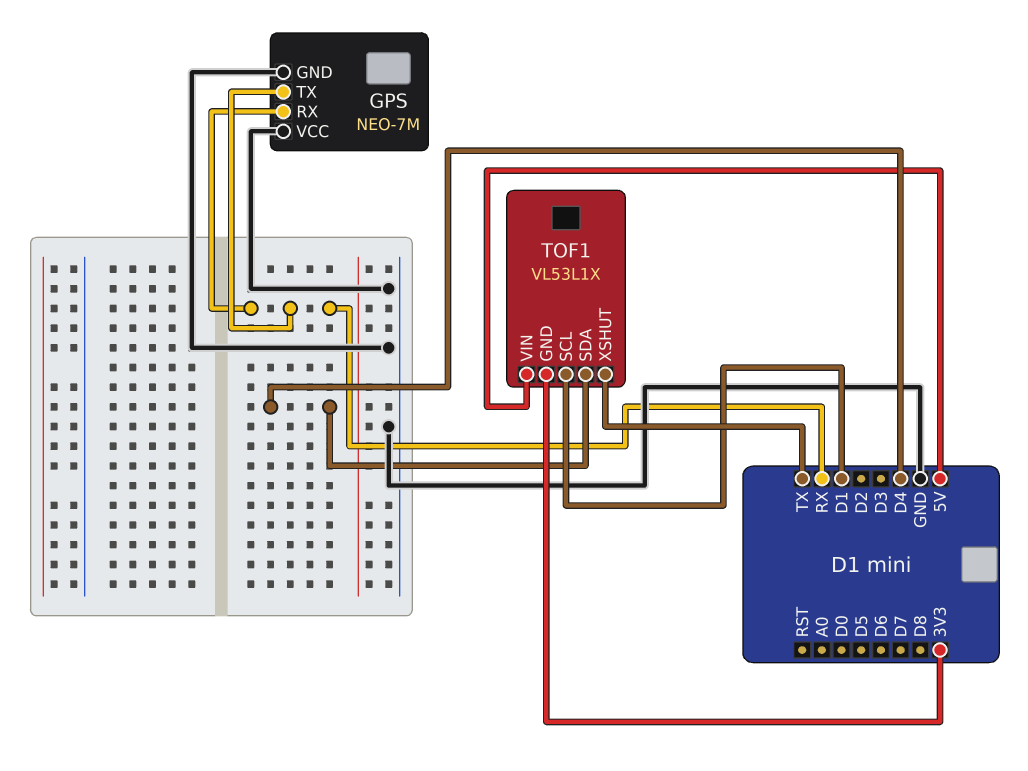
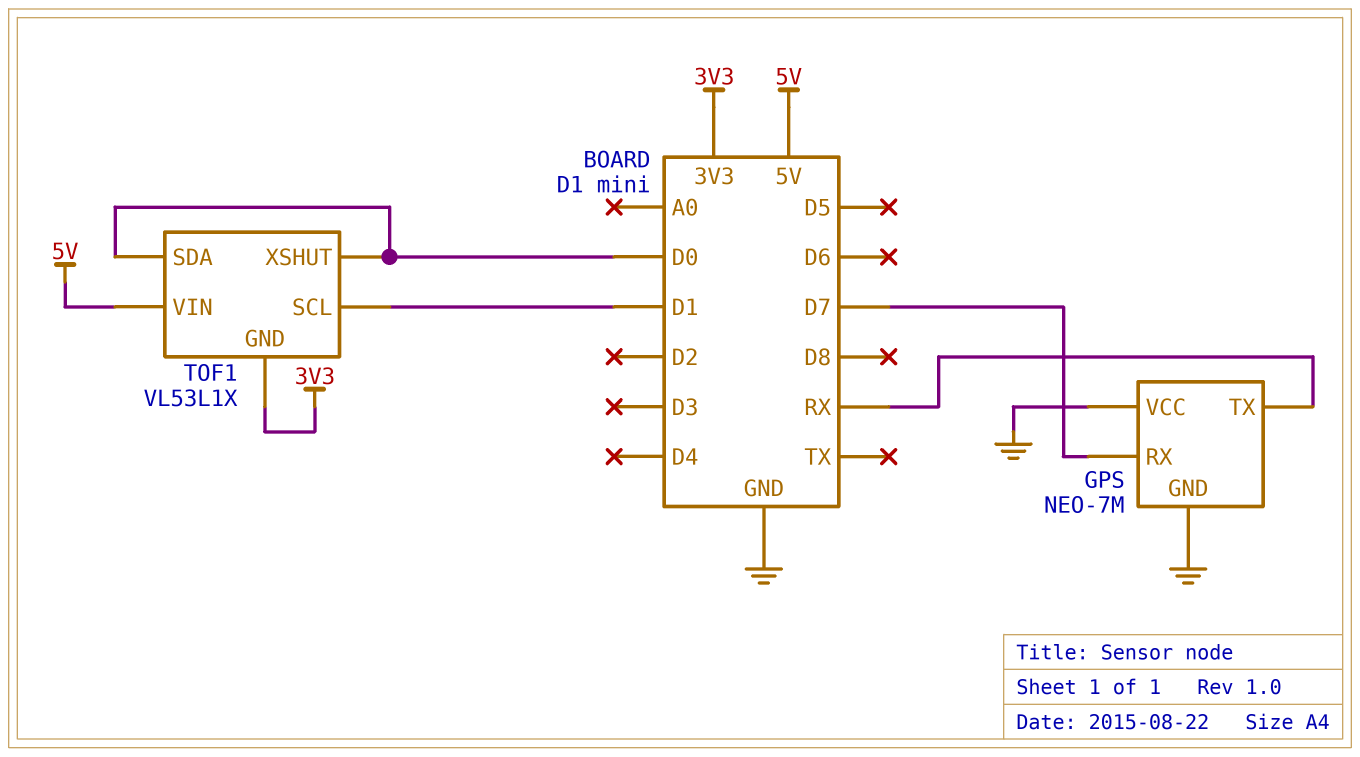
GPS pin RX: RX -> D7
TOF1 pin SDA: D4 -> D0
TOF1 pin XSHUT: TX -> D0

